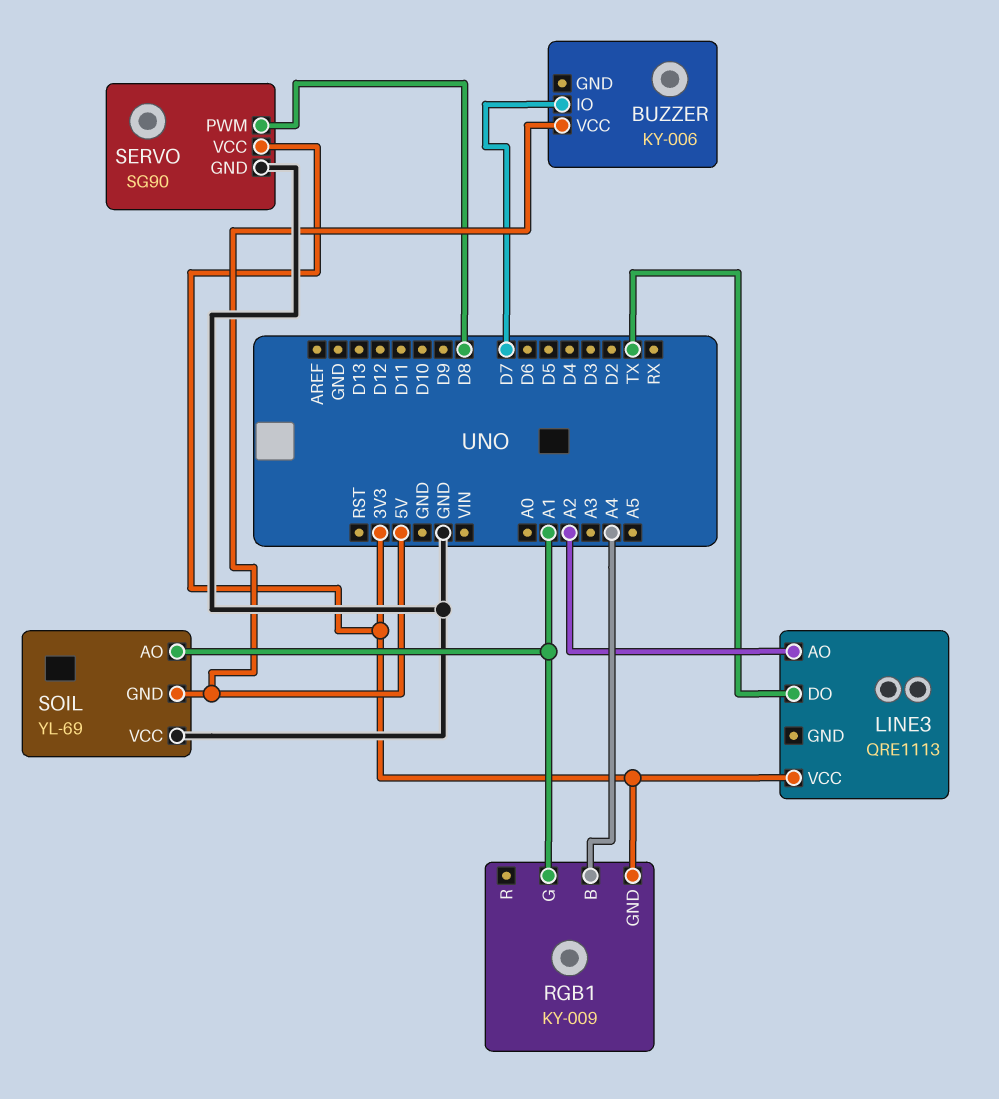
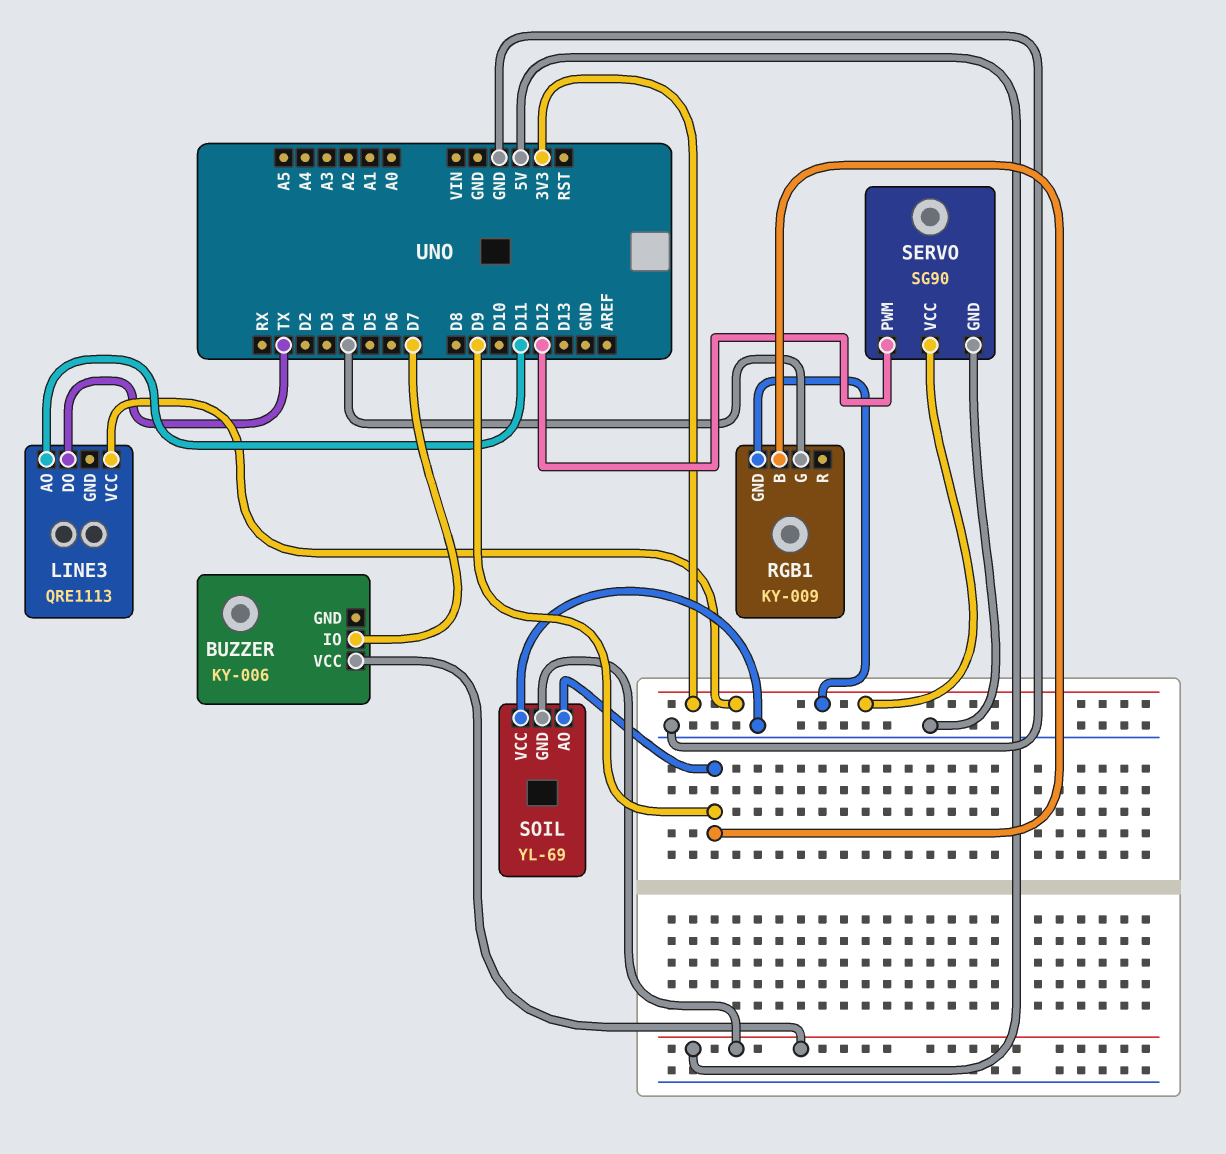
LINE3 pin AO: A2 -> D11
RGB1 pin B: A4 -> D9
RGB1 pin G: A1 -> D4
SERVO pin PWM: D8 -> D12
SOIL pin AO: A1 -> D9

